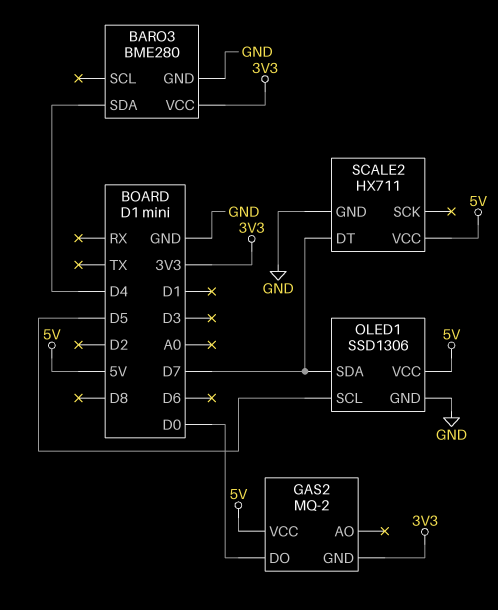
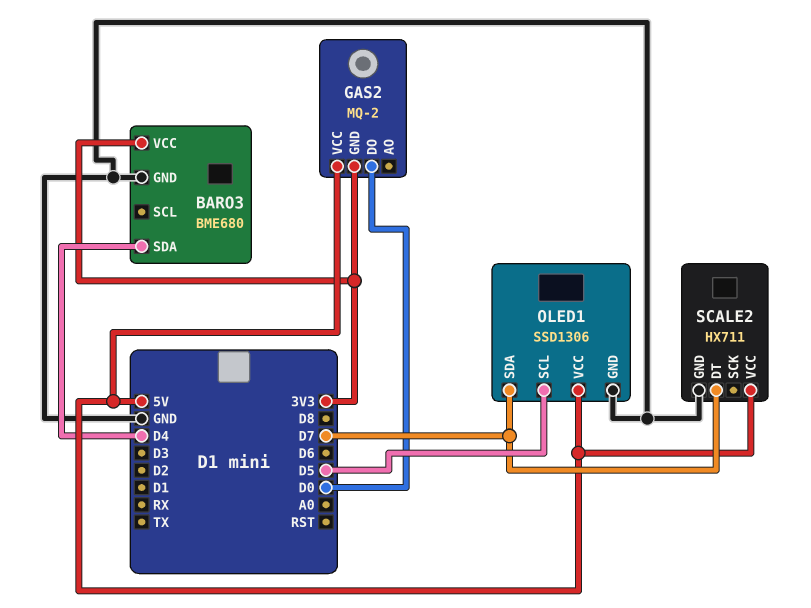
BARO3: BME280 -> BME680

